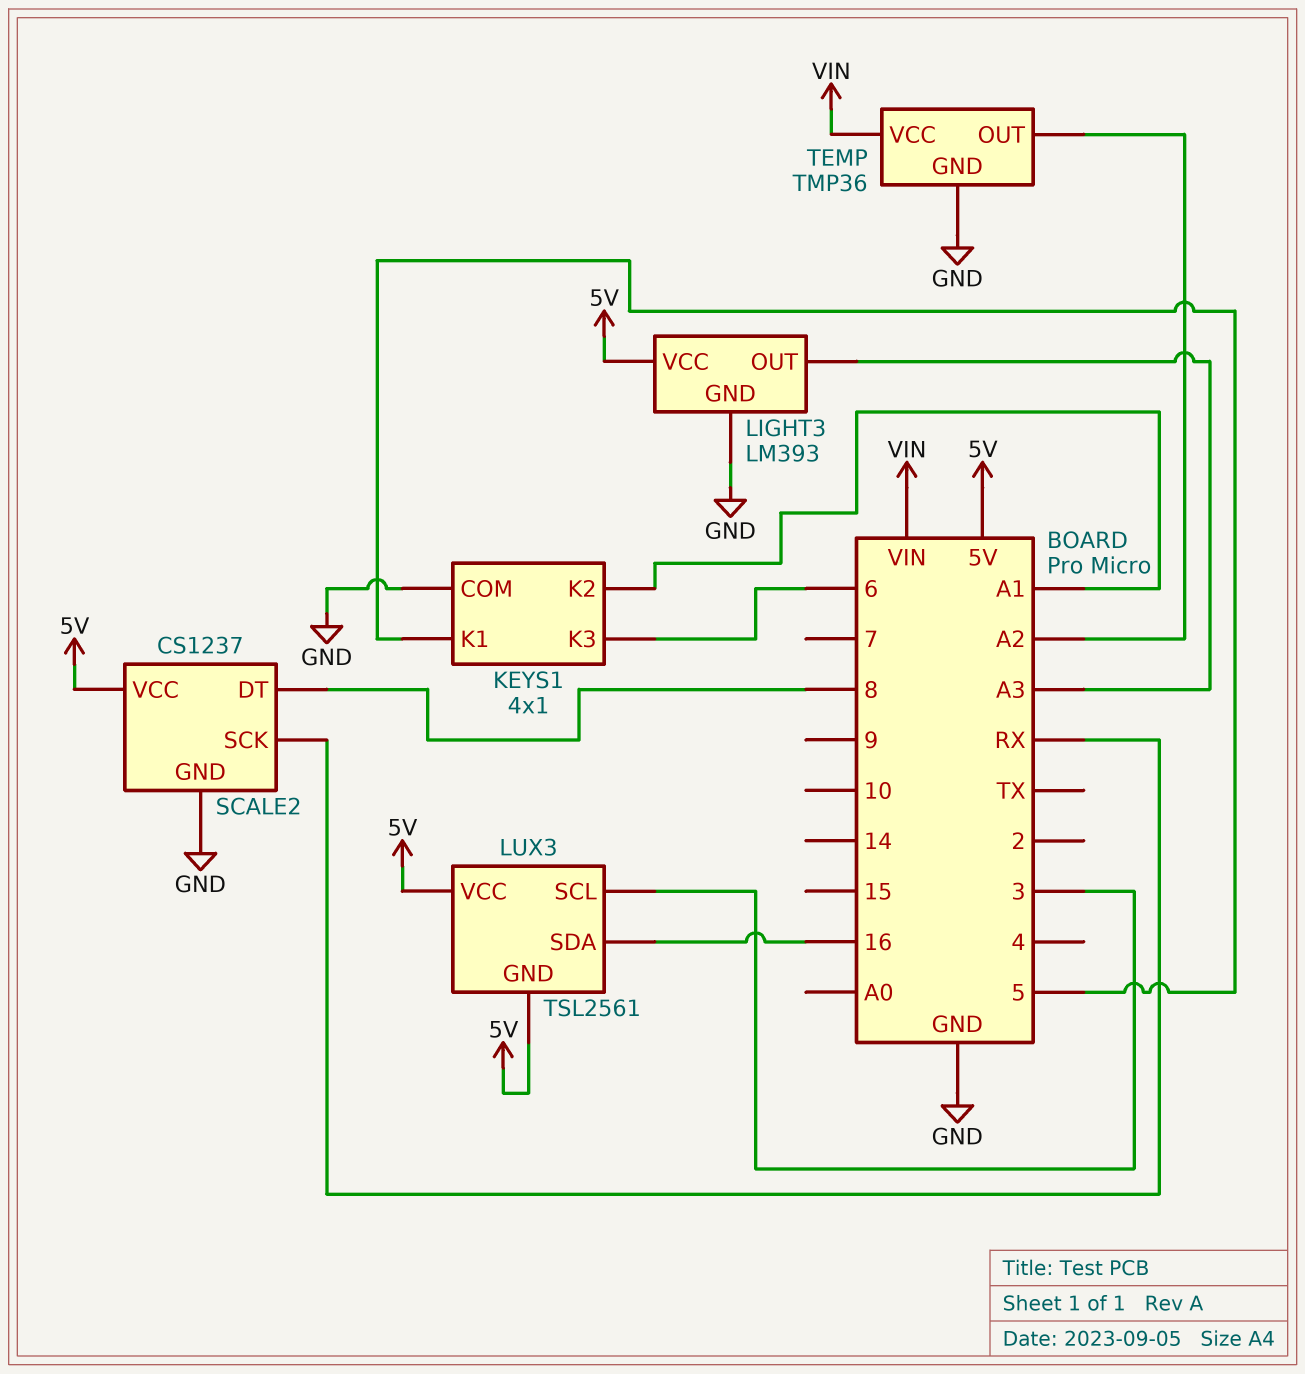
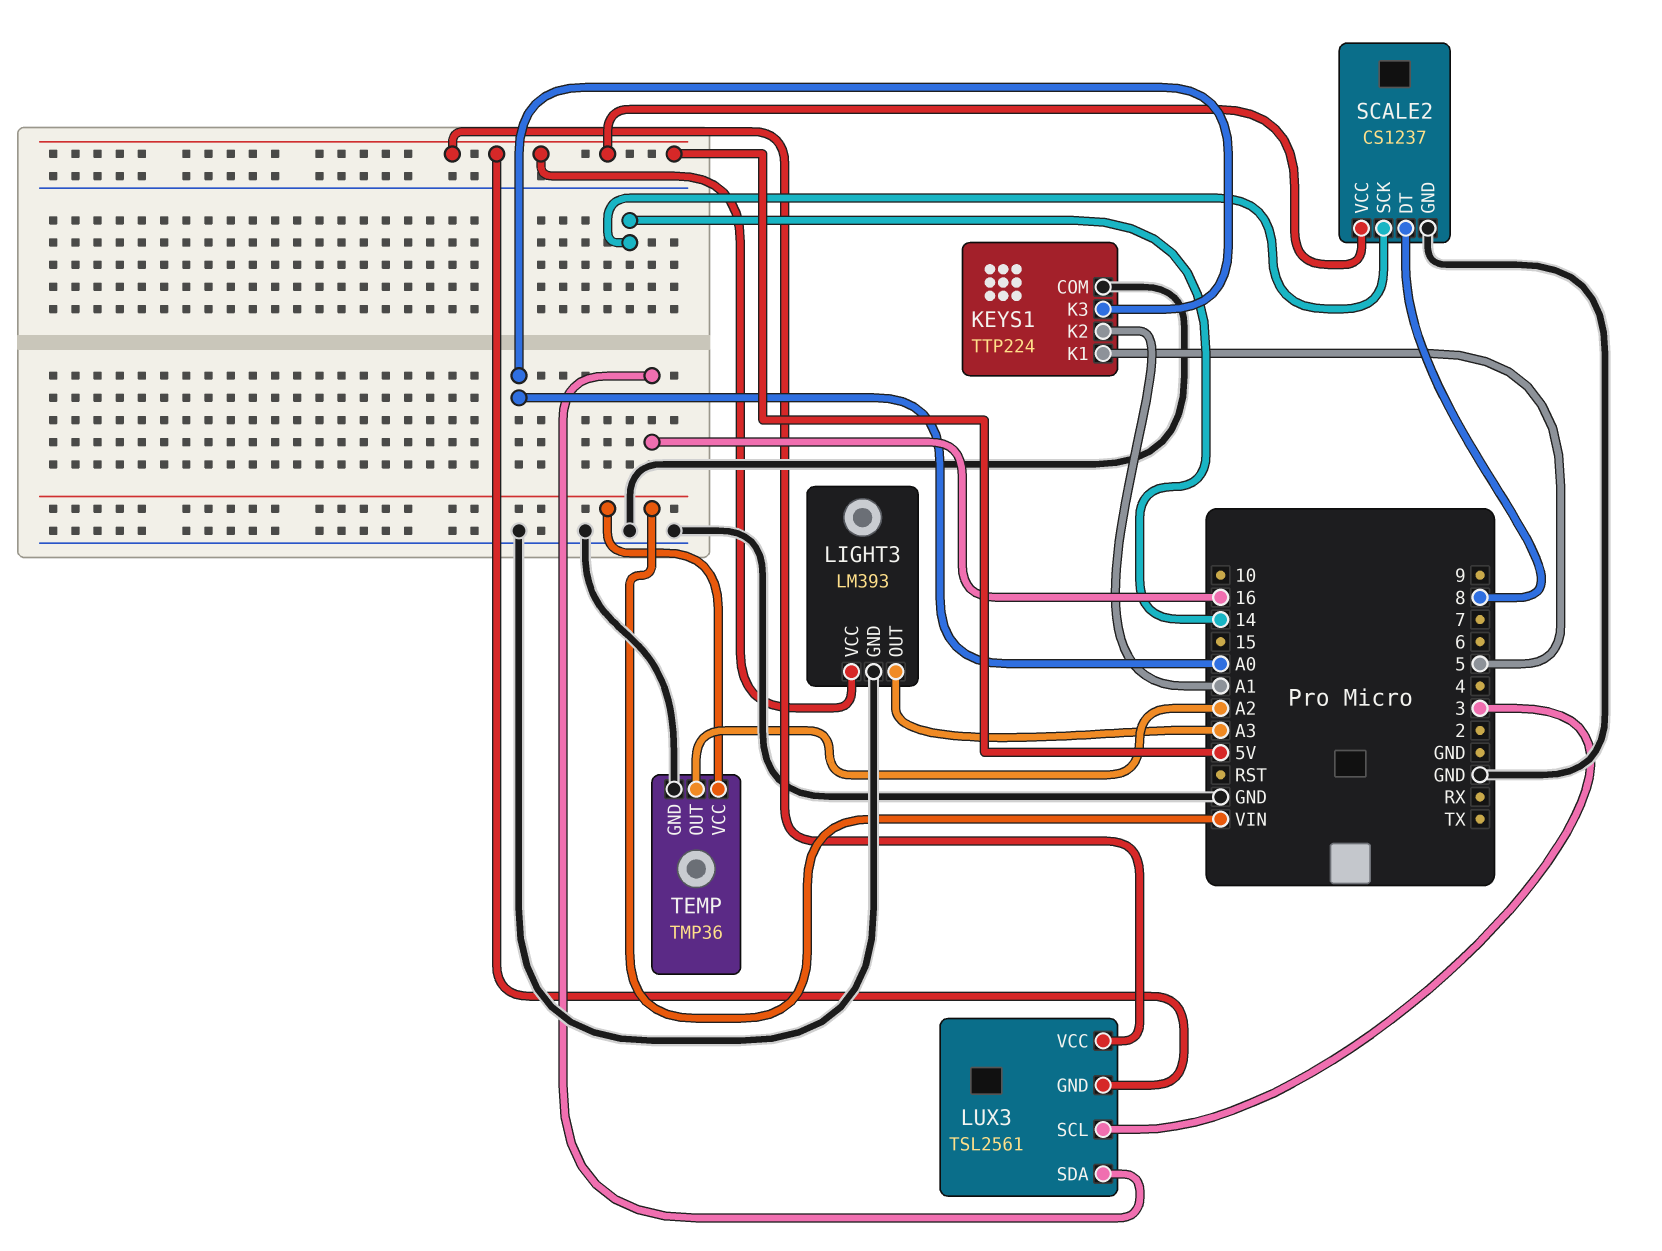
KEYS1: 4x1 -> TTP224
KEYS1 pin K3: 6 -> A0
SCALE2 pin SCK: RX -> 14

